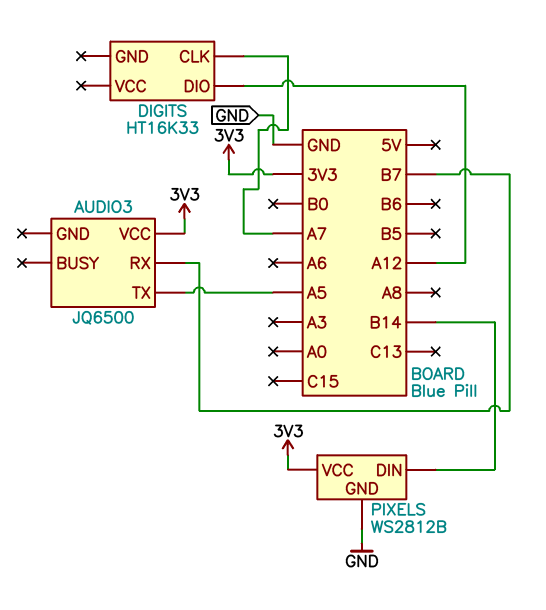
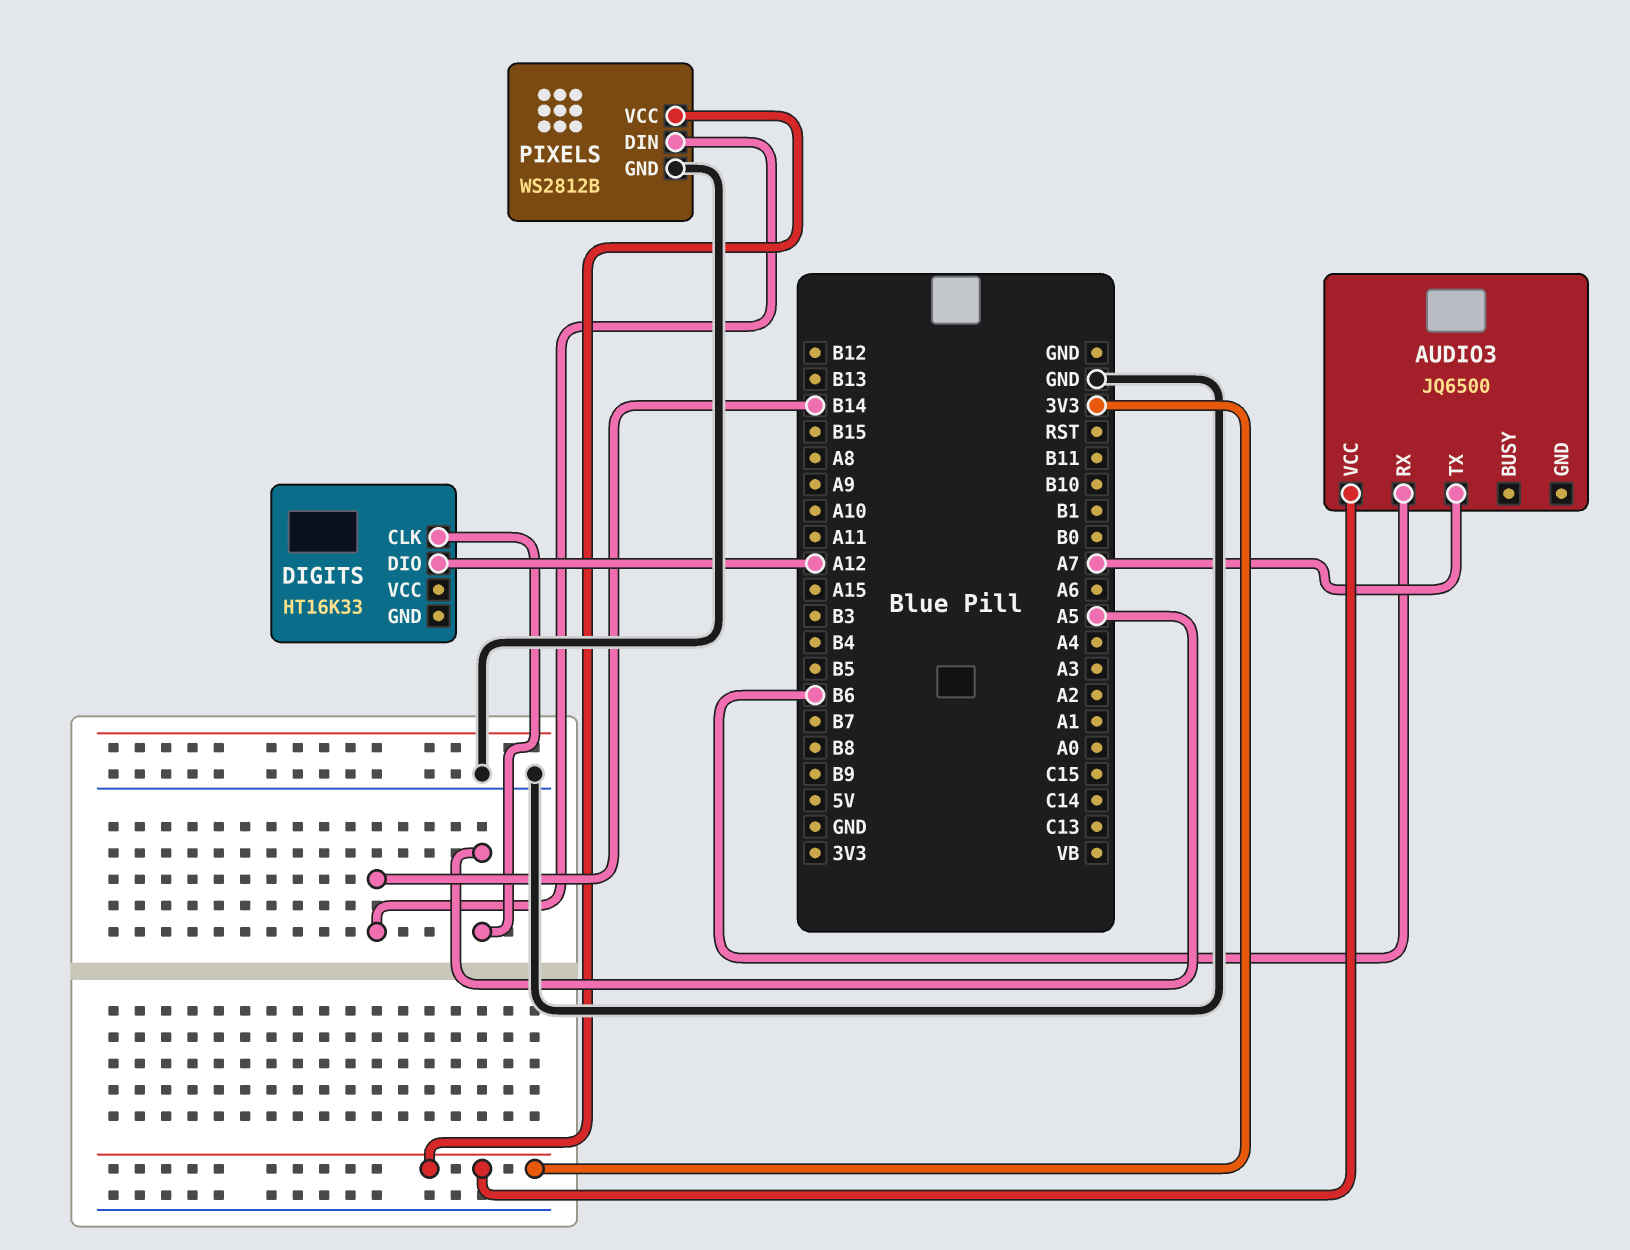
AUDIO3 pin RX: B7 -> B6
AUDIO3 pin TX: A5 -> A7
DIGITS pin CLK: A7 -> A5

